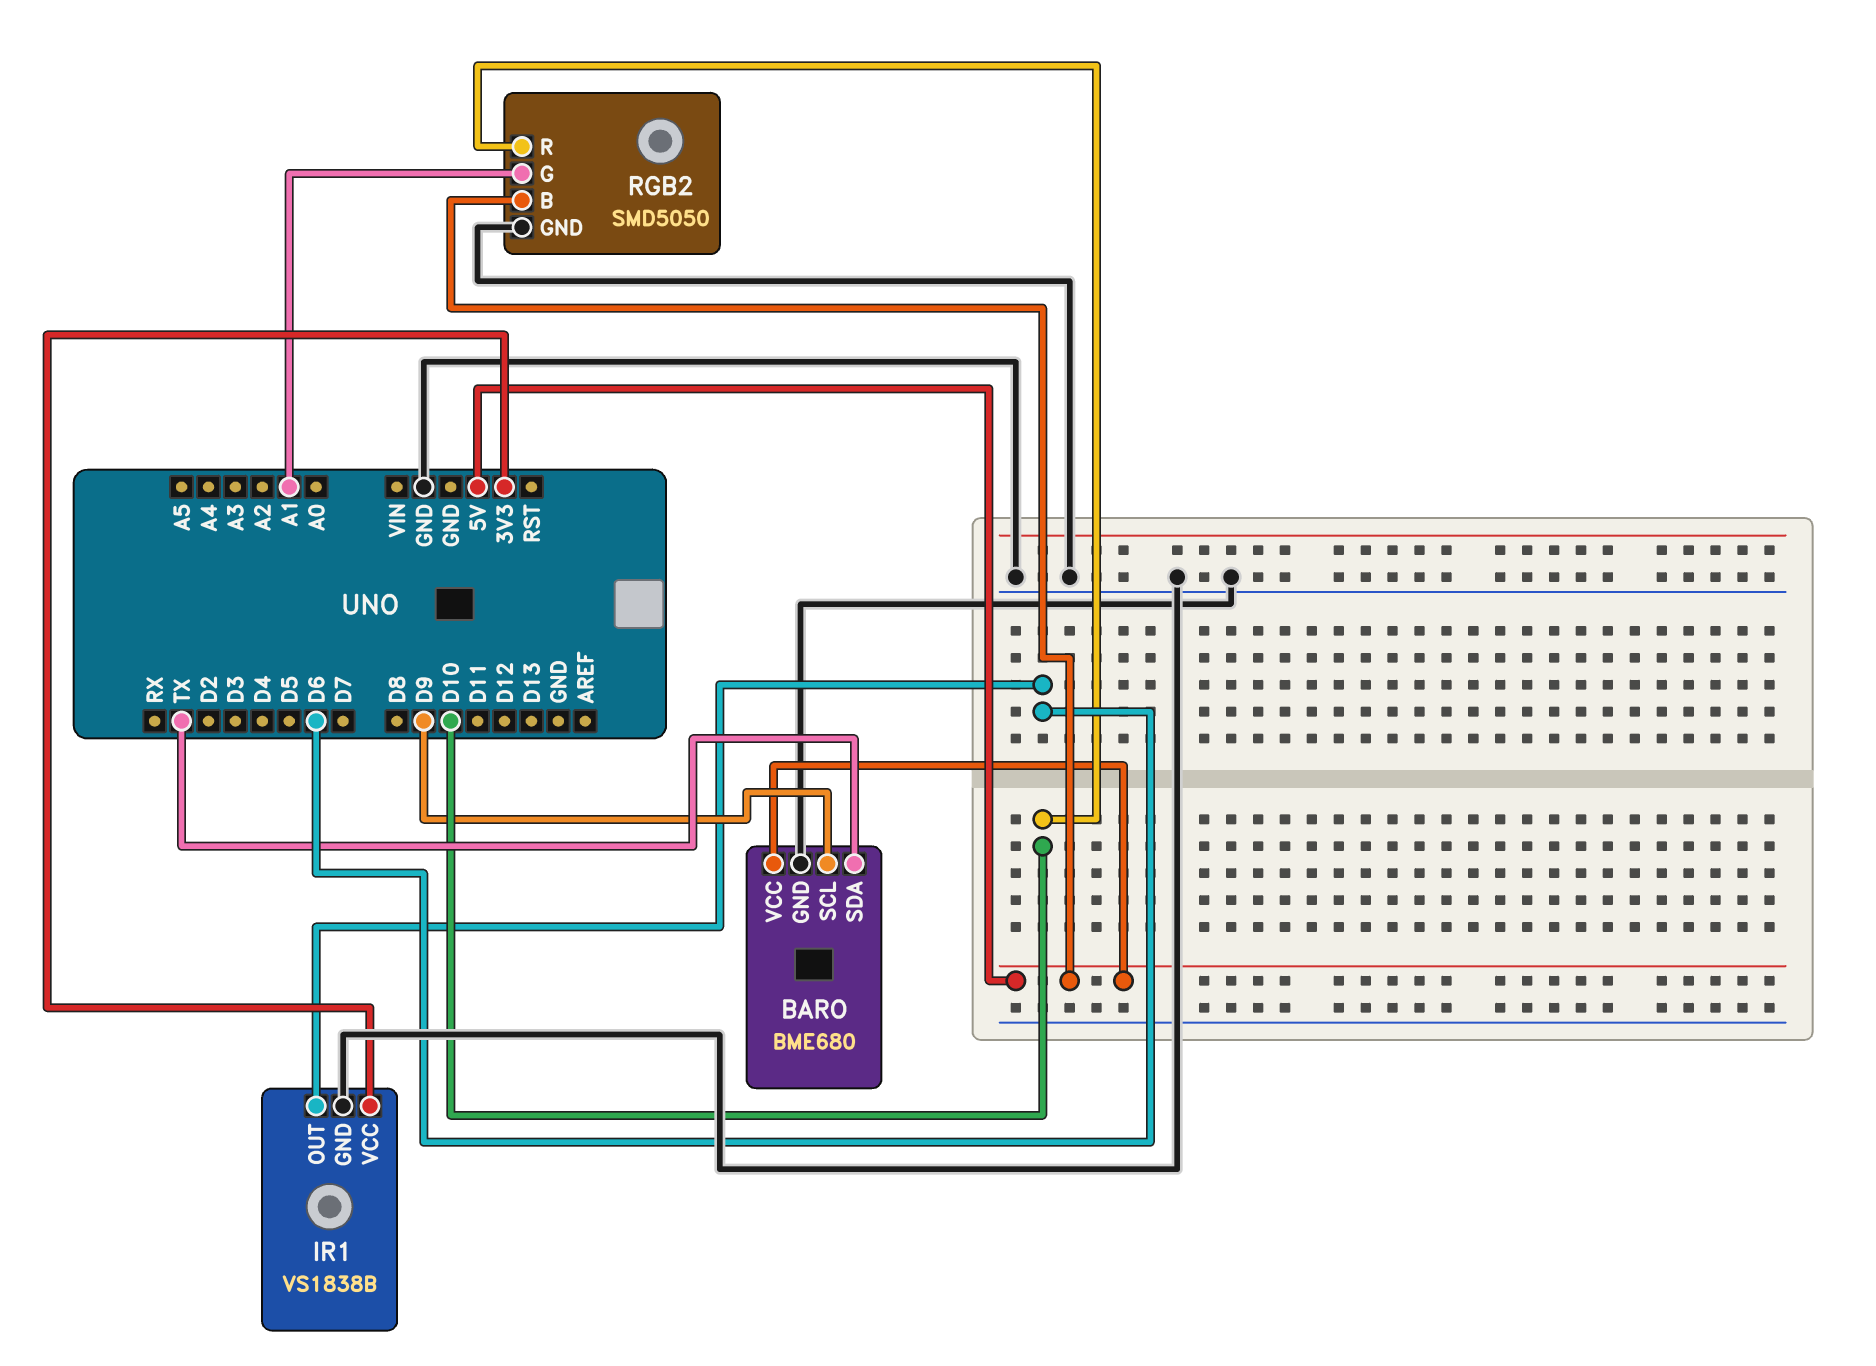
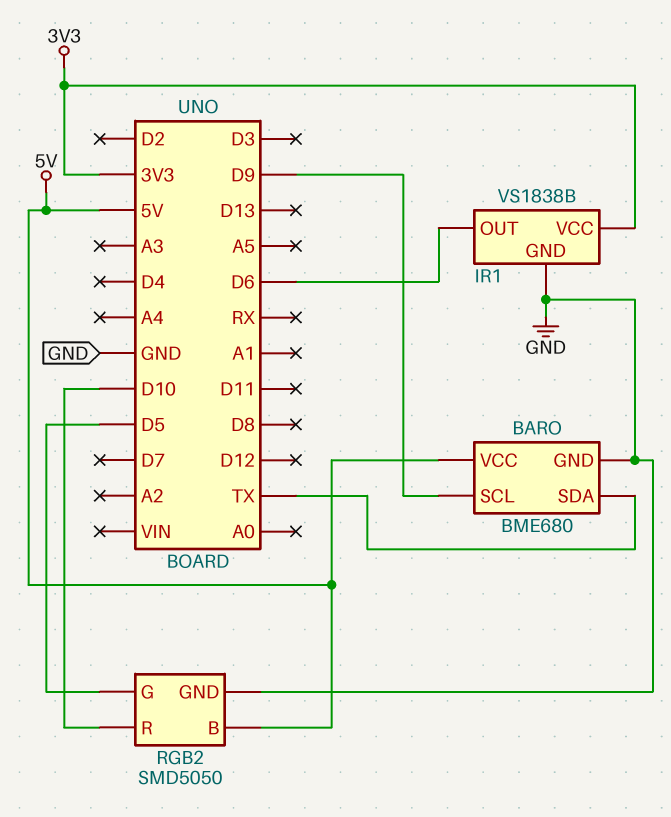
RGB2 pin G: A1 -> D5

